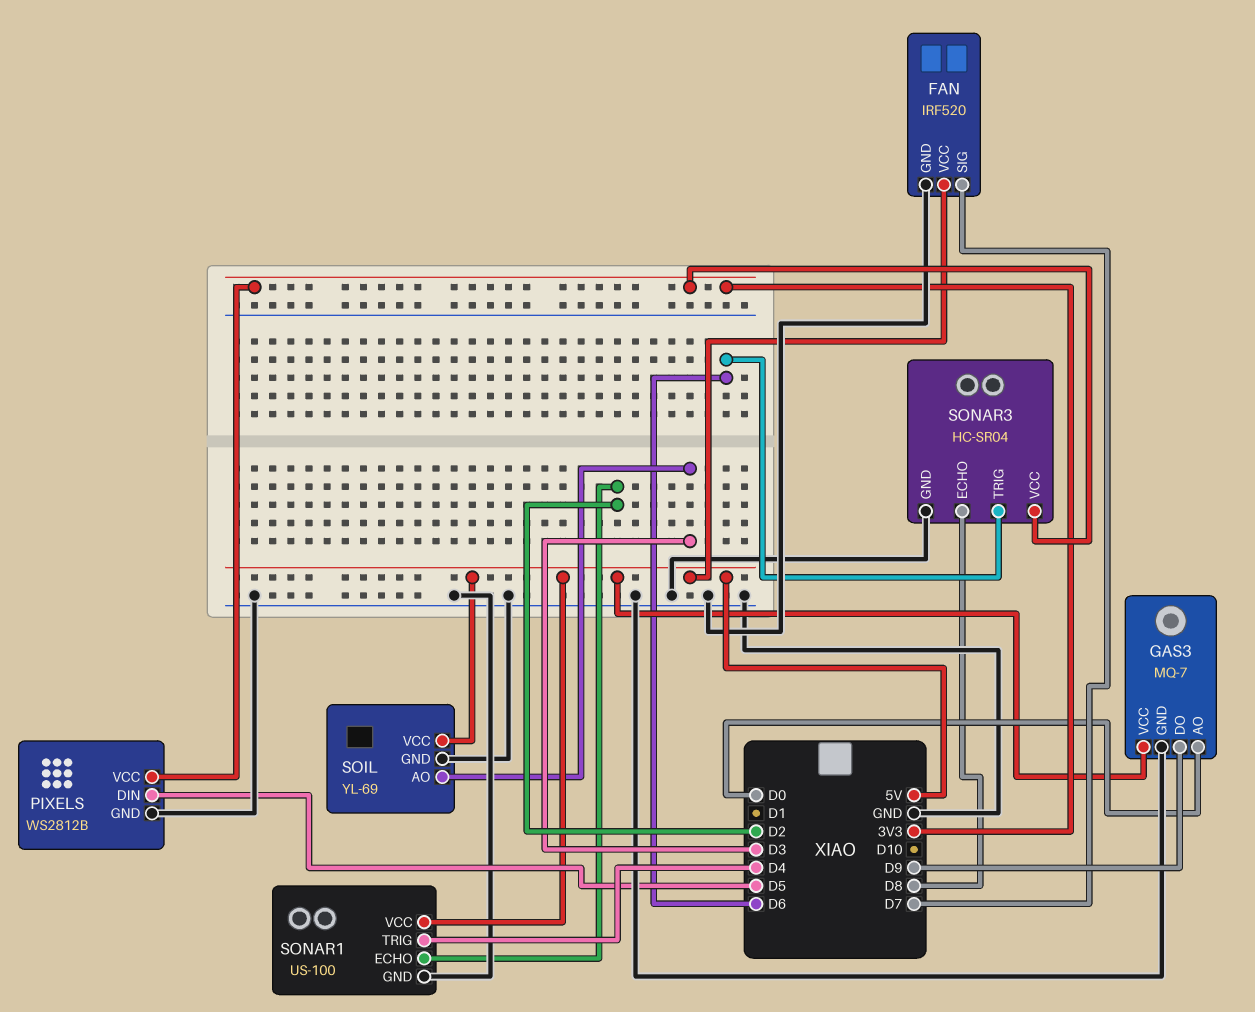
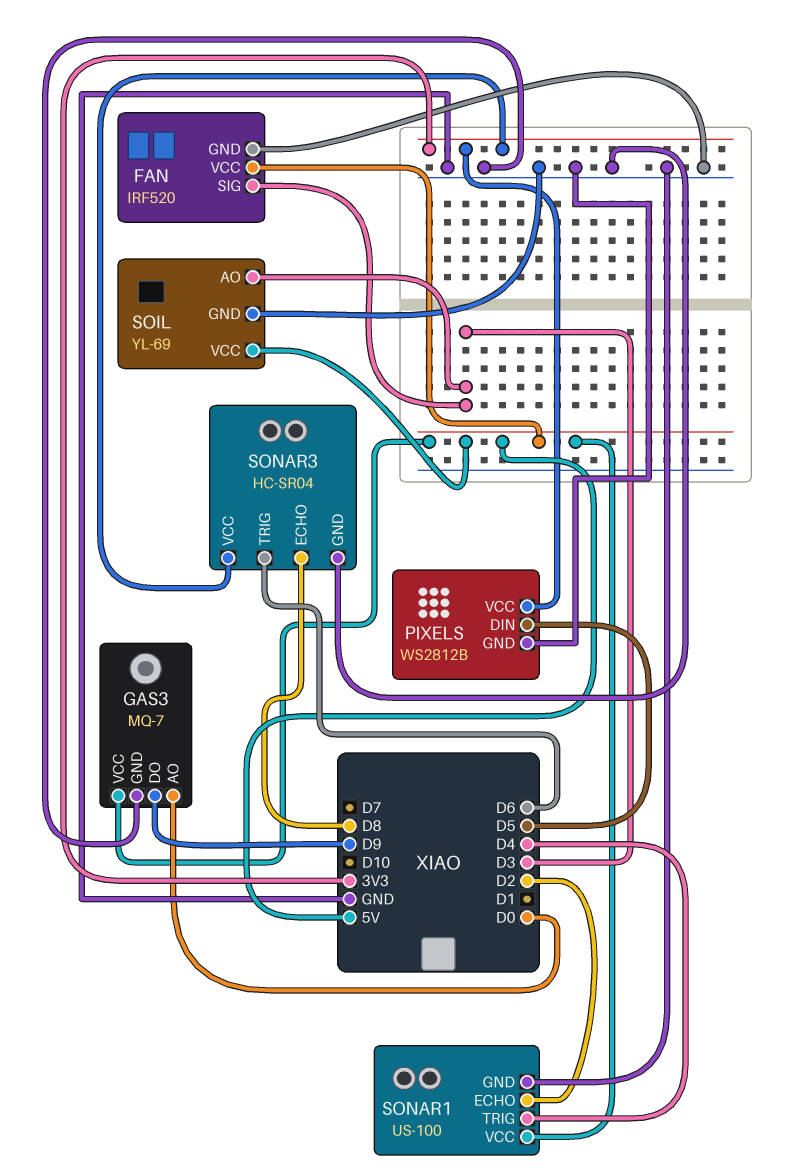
FAN pin SIG: D7 -> D3

